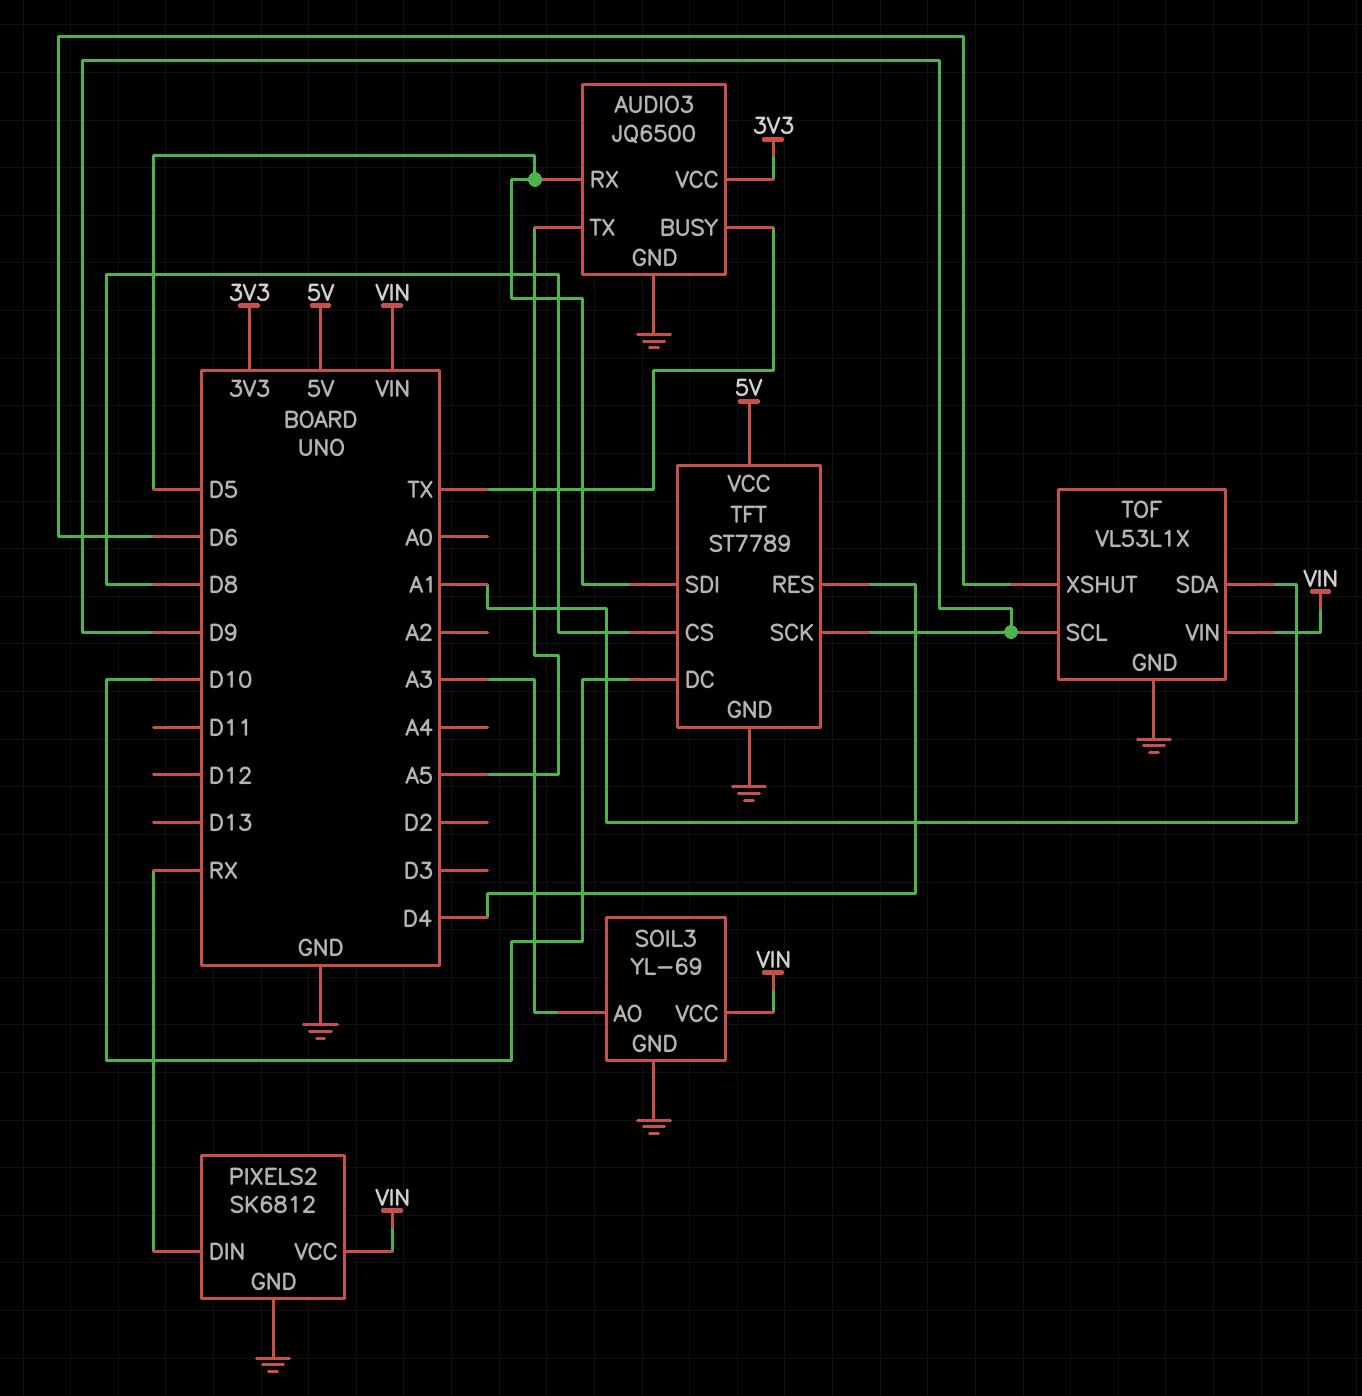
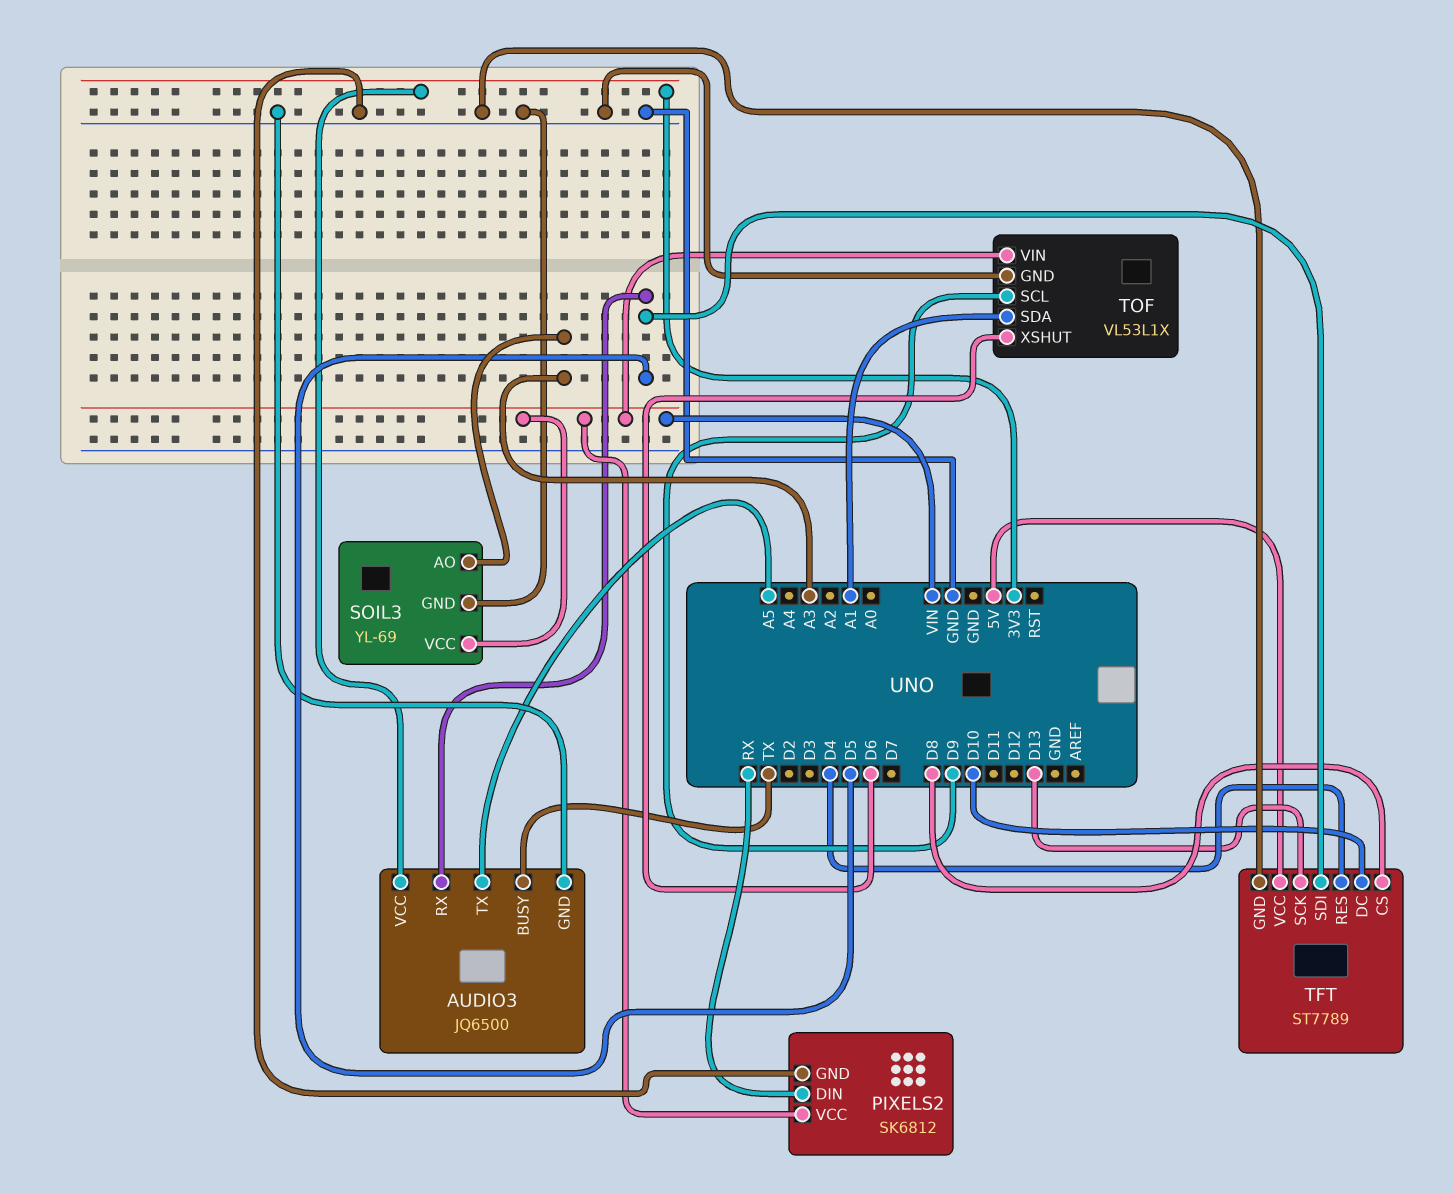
TFT pin SCK: D9 -> D13

